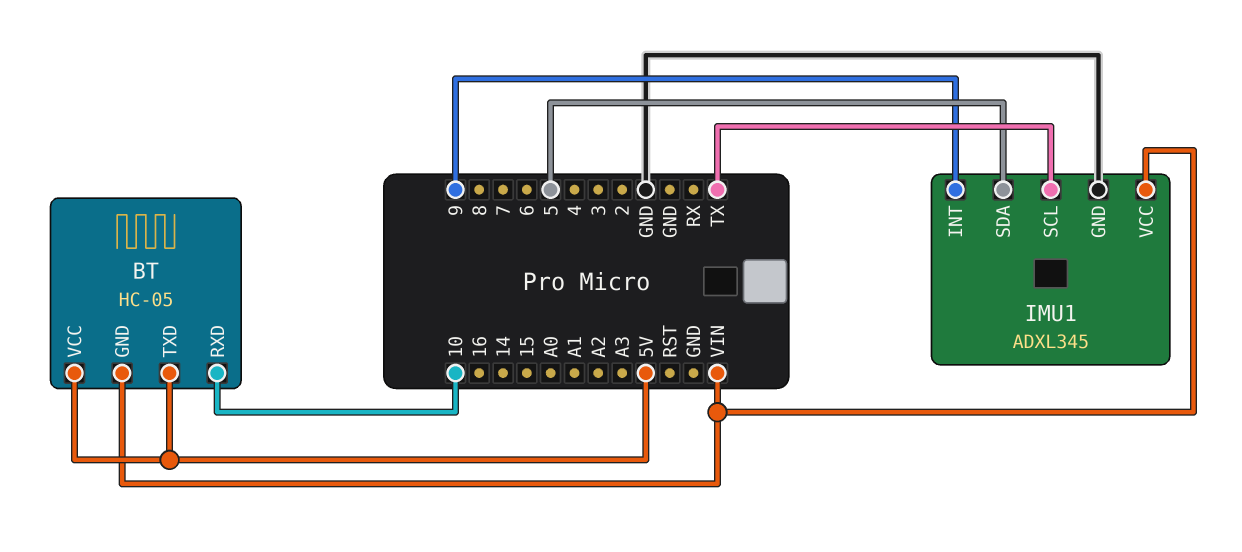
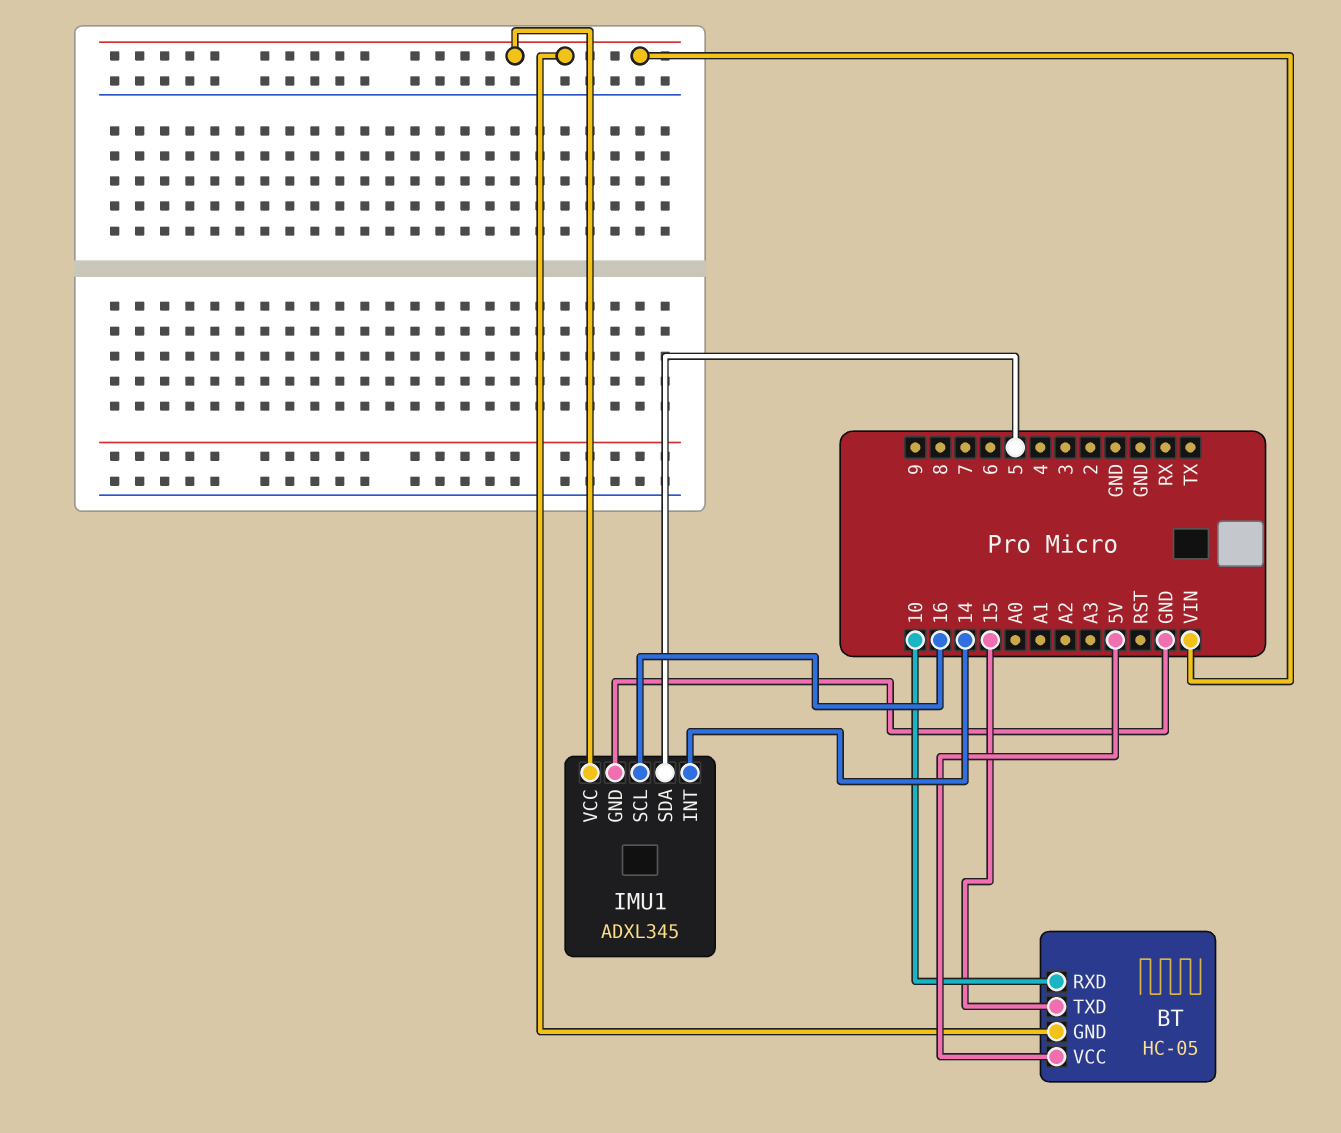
BT pin TXD: 5V -> 15
IMU1 pin INT: 9 -> 14
IMU1 pin SCL: TX -> 16

